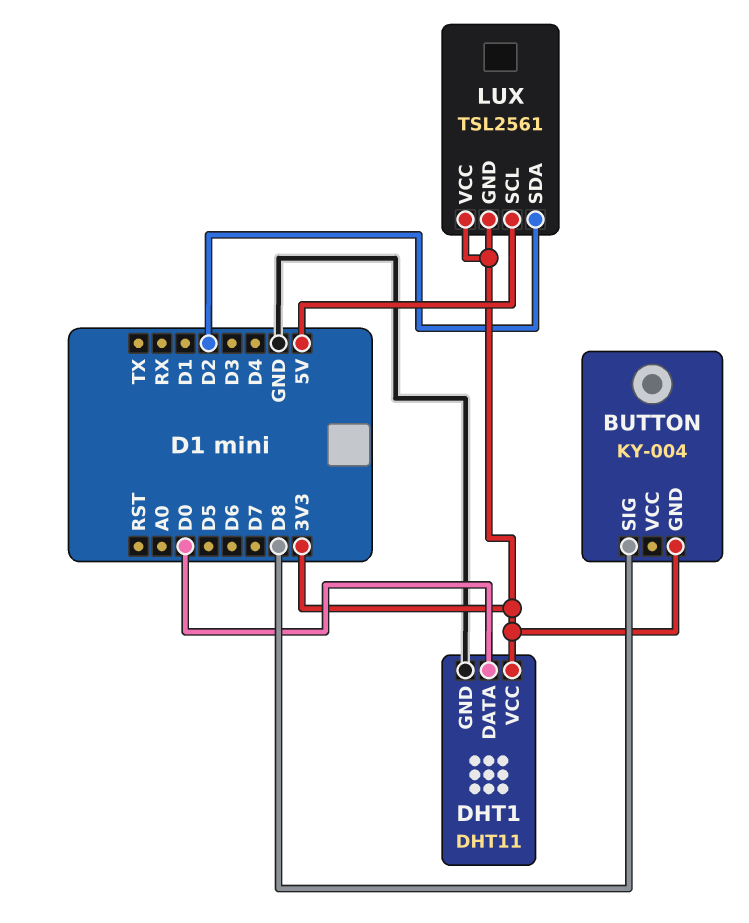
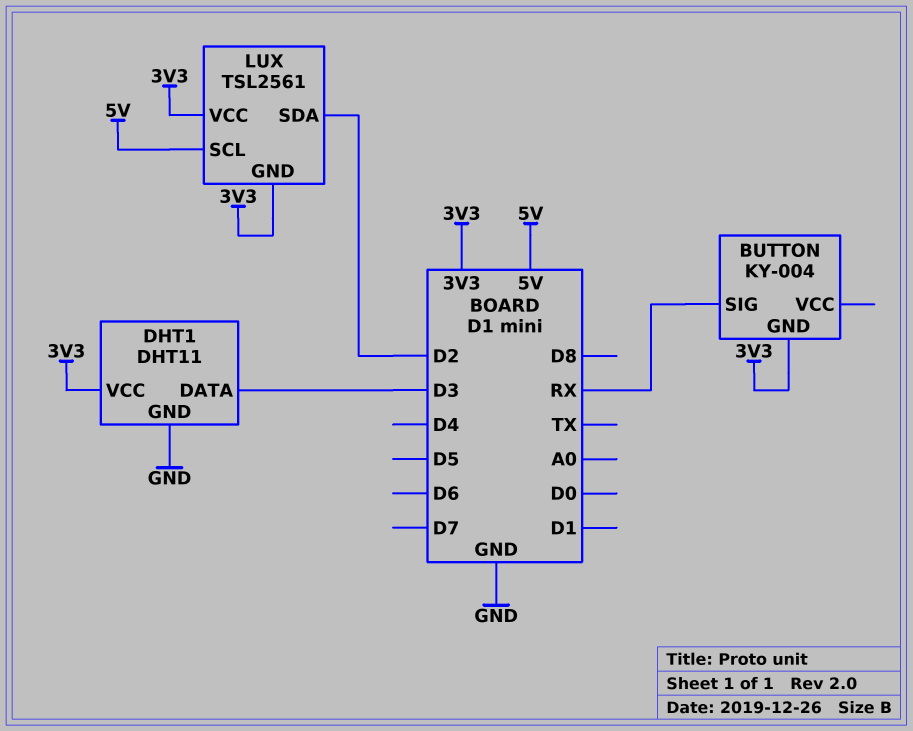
BUTTON pin SIG: D8 -> RX
DHT1 pin DATA: D0 -> D3

